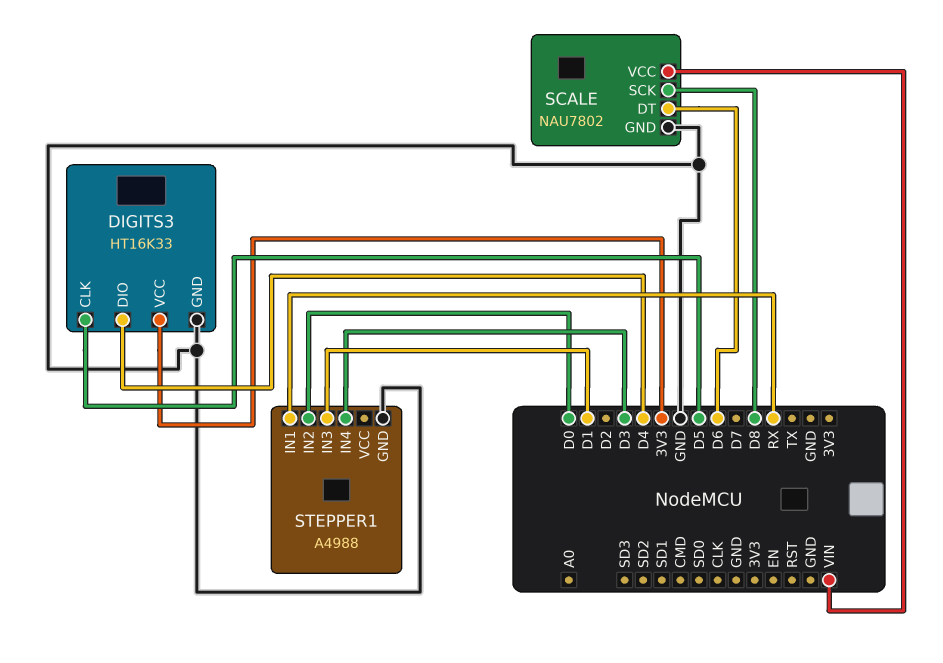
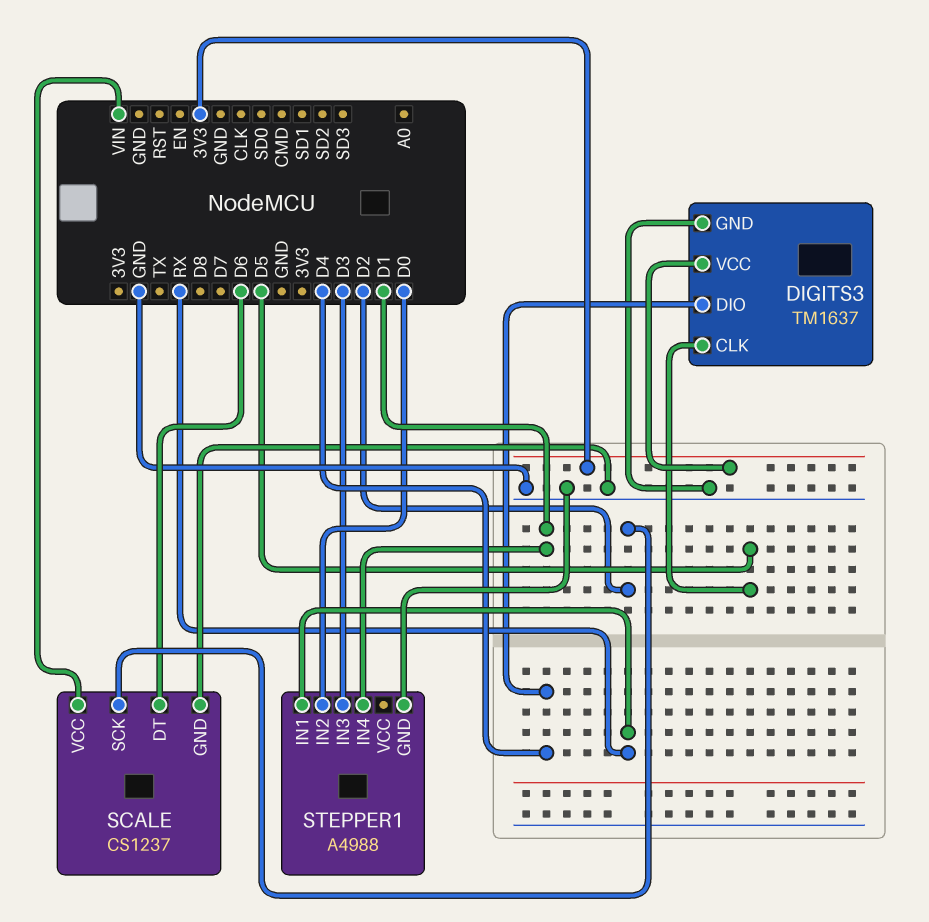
DIGITS3: HT16K33 -> TM1637
SCALE: NAU7802 -> CS1237
SCALE pin SCK: D8 -> D2
STEPPER1 pin IN3: D1 -> D3
STEPPER1 pin IN4: D3 -> D1

